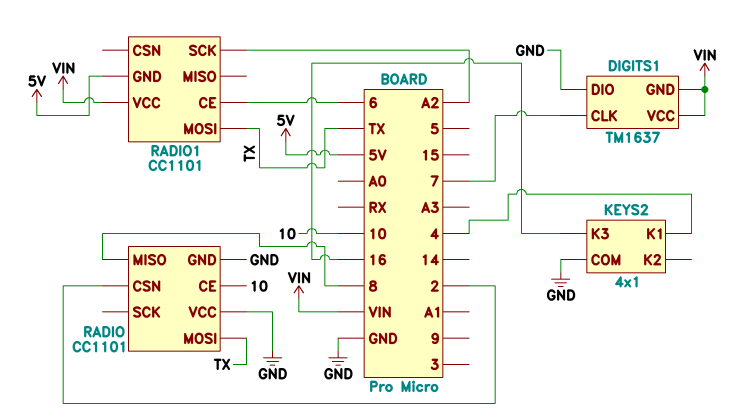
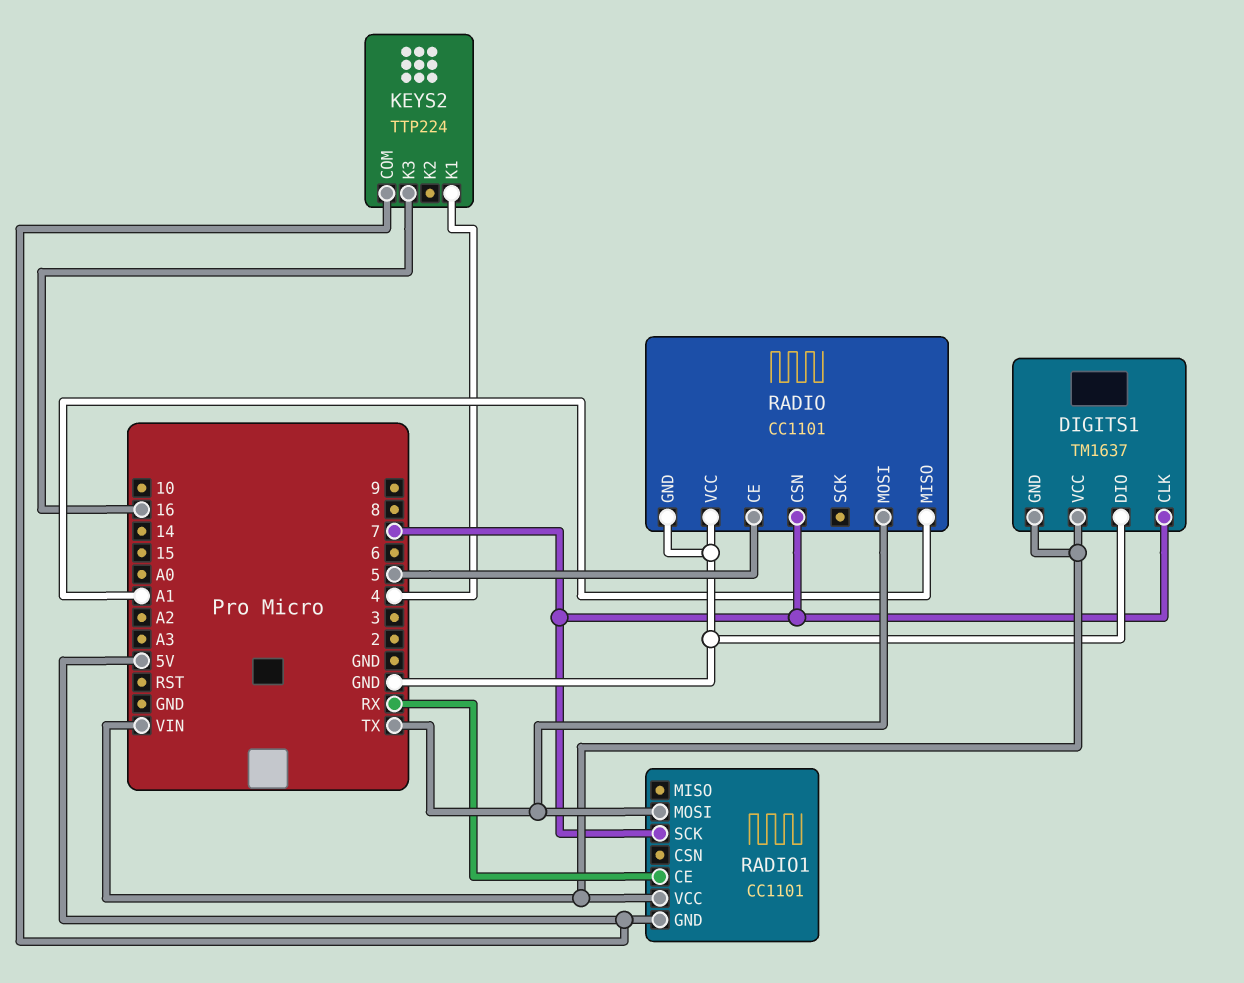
KEYS2: 4x1 -> TTP224
KEYS2 pin COM: GND -> 5V
RADIO pin CE: 10 -> 5
RADIO pin CSN: 2 -> 7
RADIO pin MISO: 8 -> A1
RADIO1 pin CE: 6 -> RX
RADIO1 pin SCK: A2 -> 7

